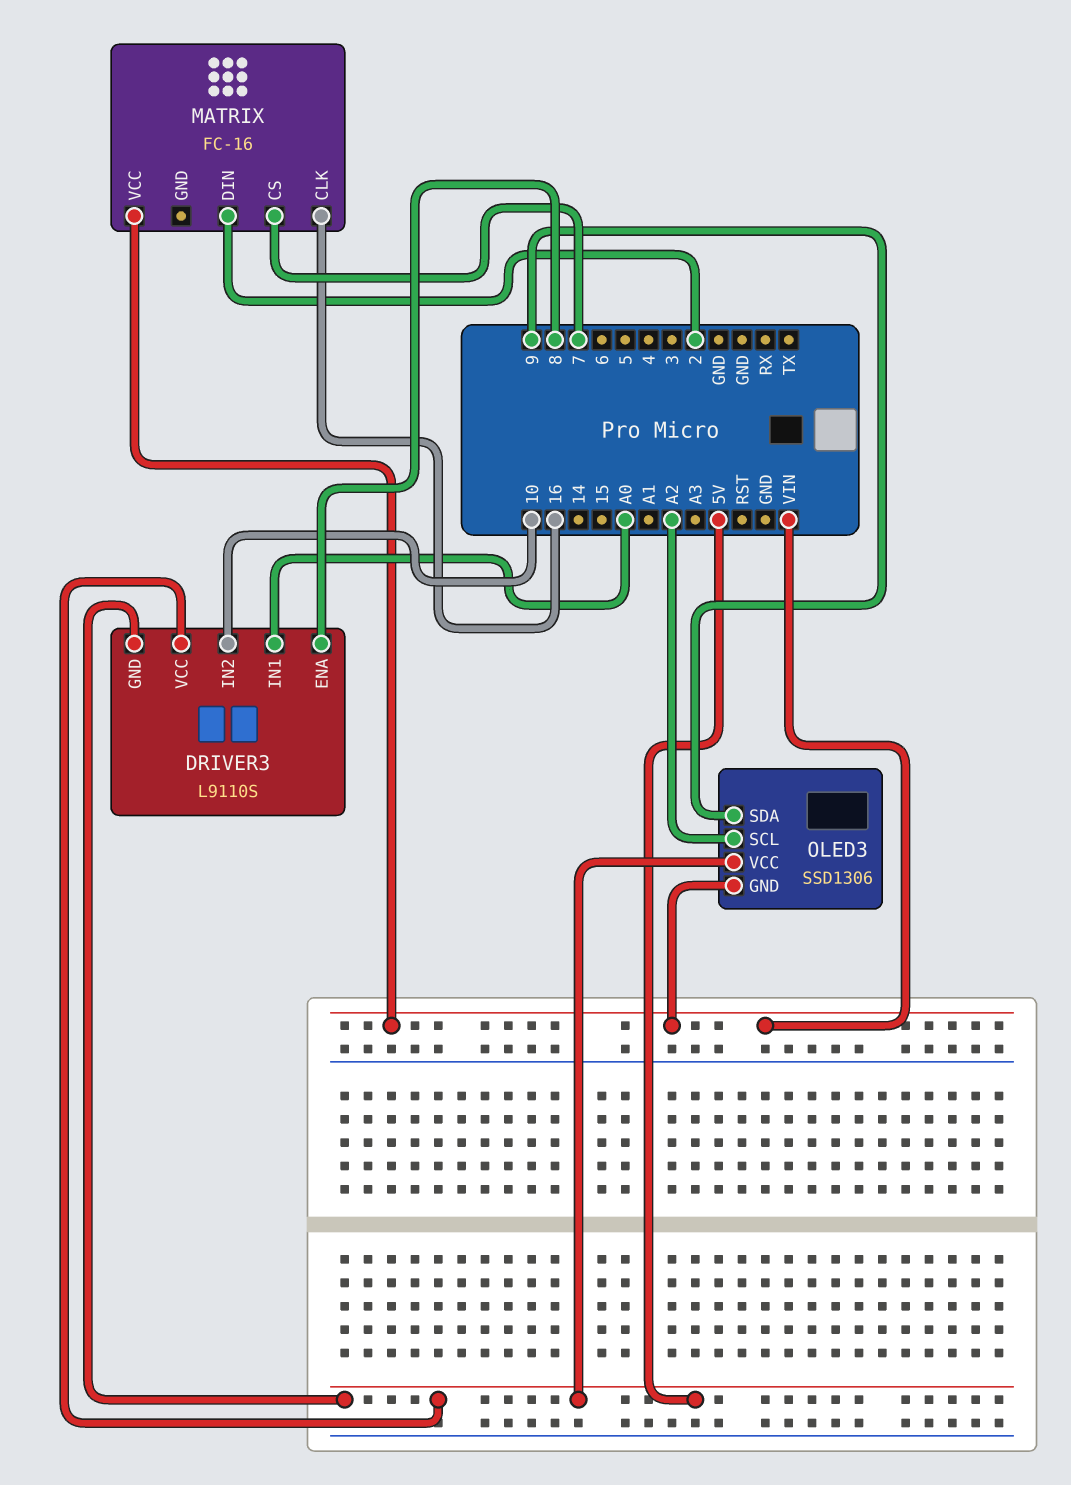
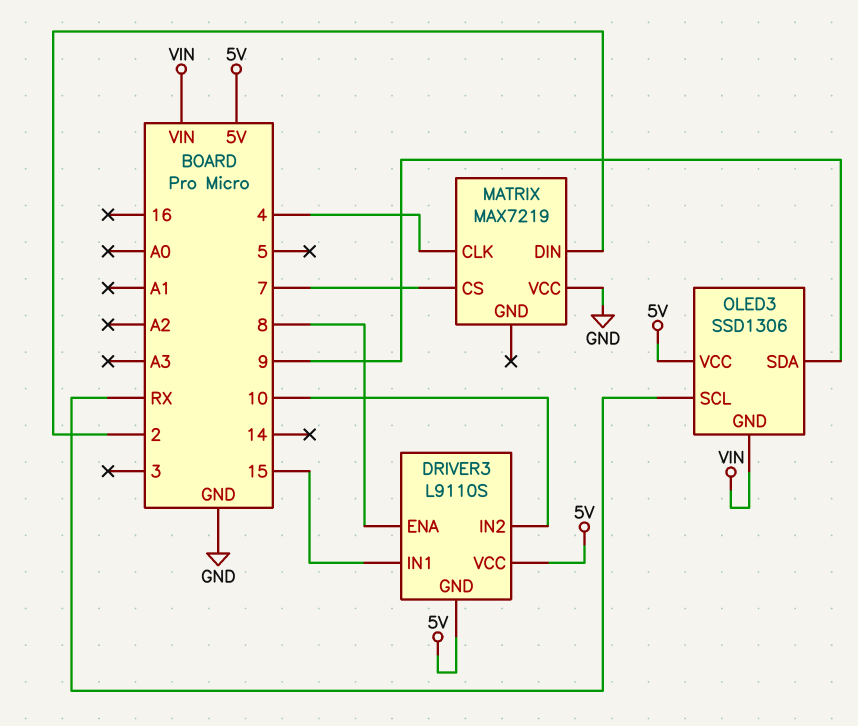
DRIVER3 pin IN1: A0 -> 15
MATRIX: FC-16 -> MAX7219
MATRIX pin CLK: 16 -> 4
MATRIX pin VCC: VIN -> GND
OLED3 pin SCL: A2 -> RX

